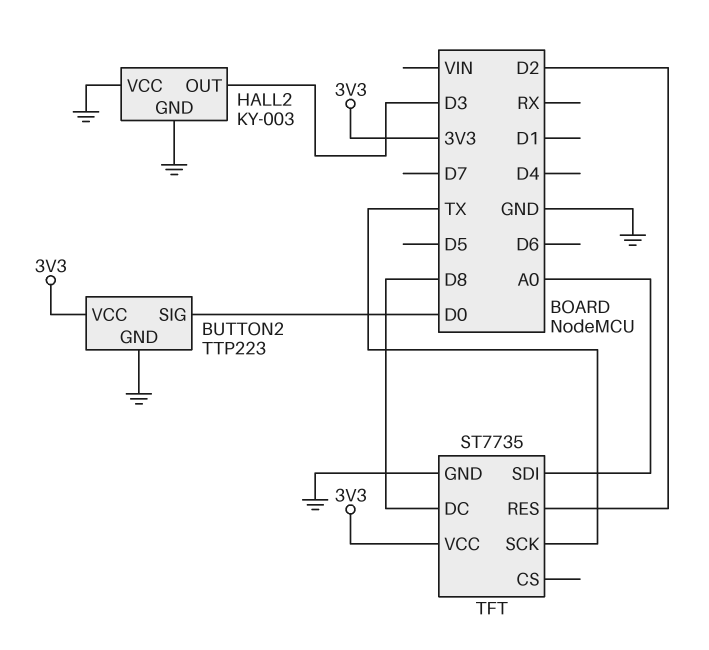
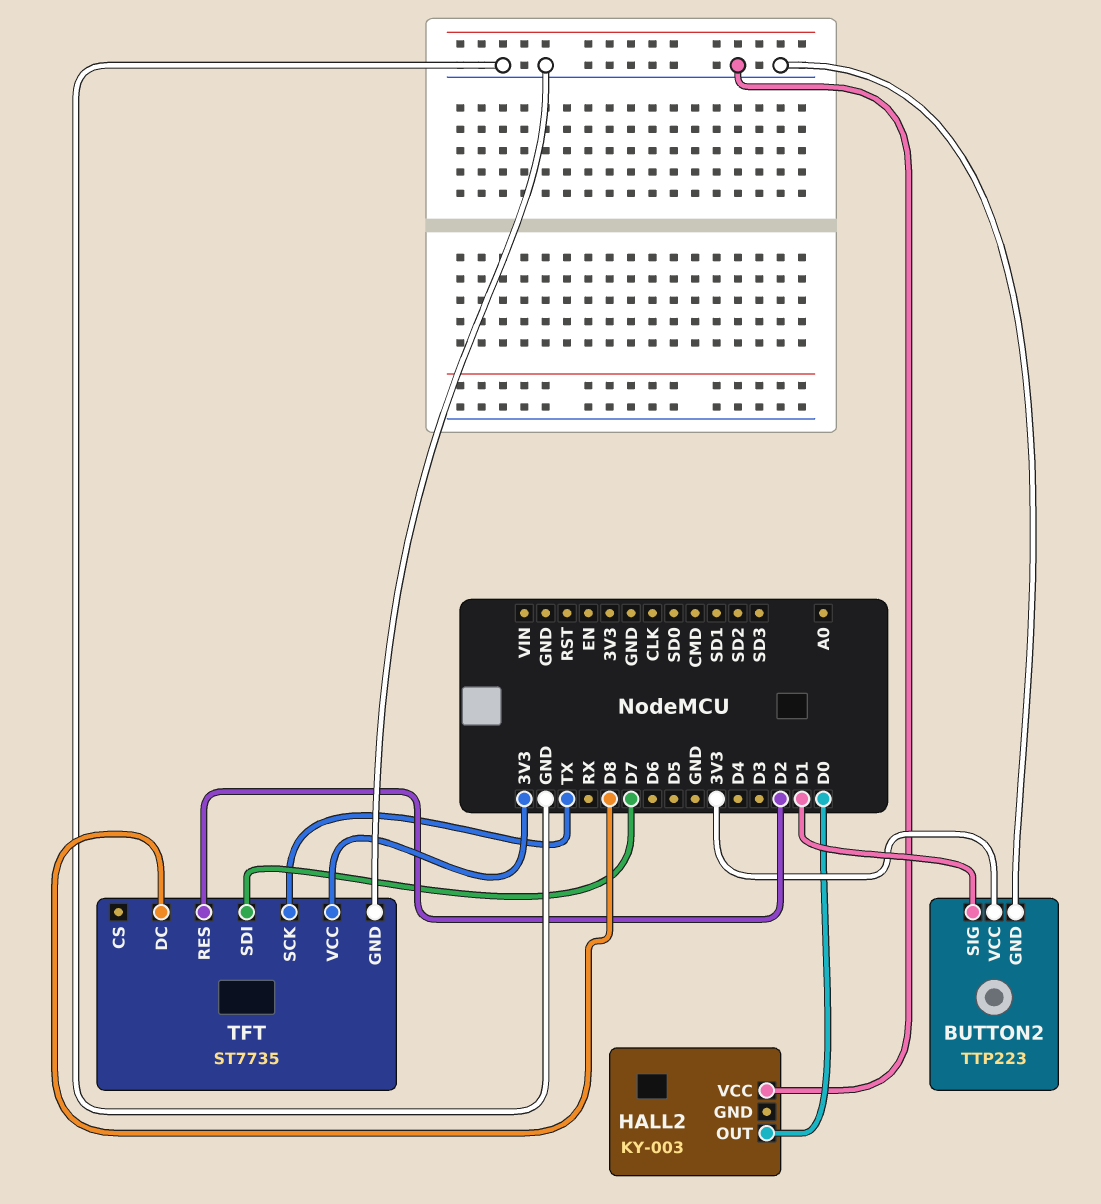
BUTTON2 pin SIG: D0 -> D1
HALL2 pin GND: GND -> none
HALL2 pin OUT: D3 -> D0
TFT pin SDI: A0 -> D7

